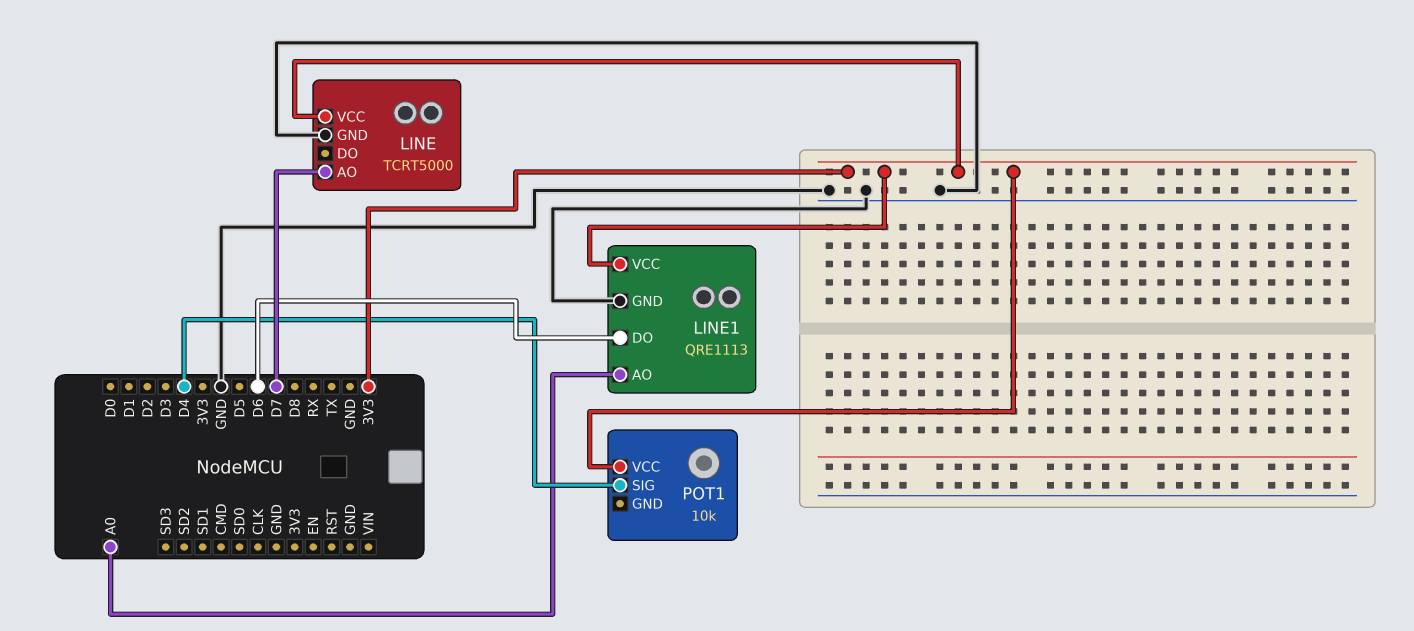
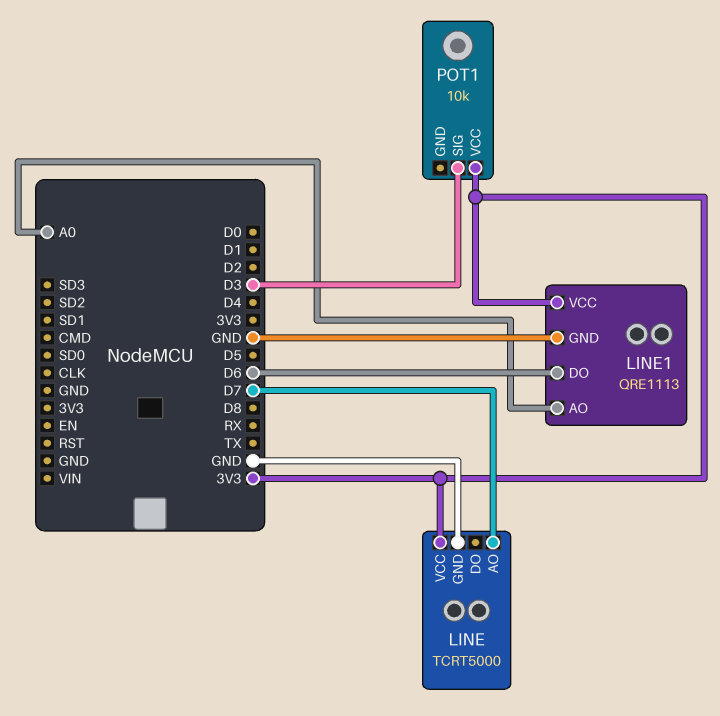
POT1 pin SIG: D4 -> D3

